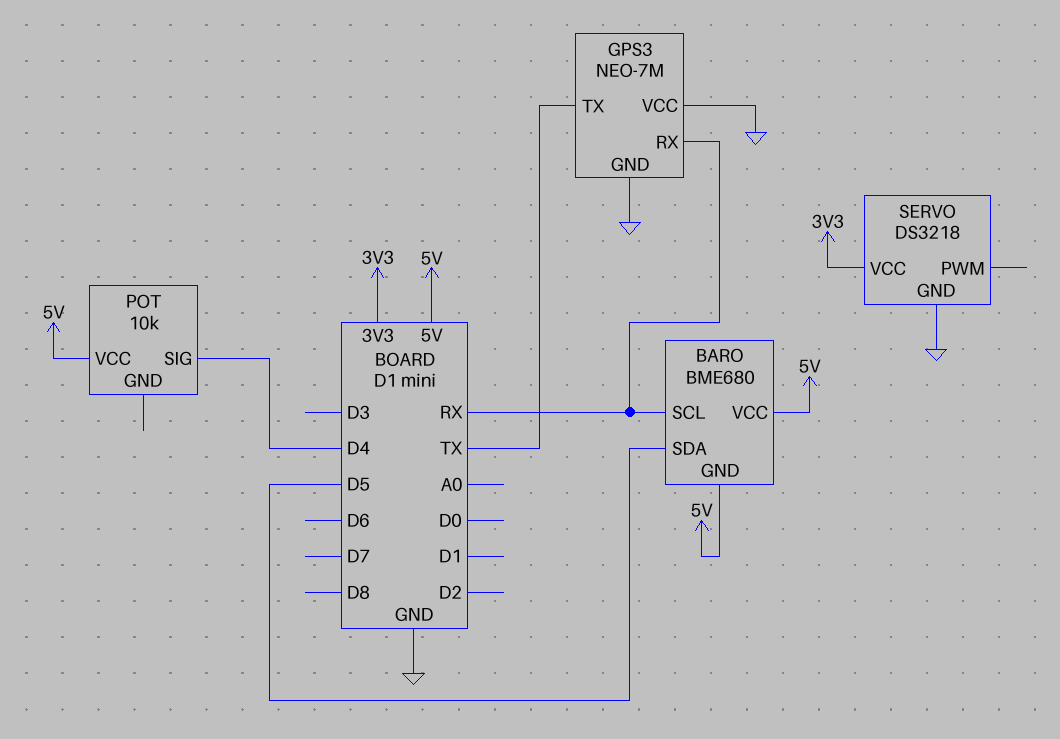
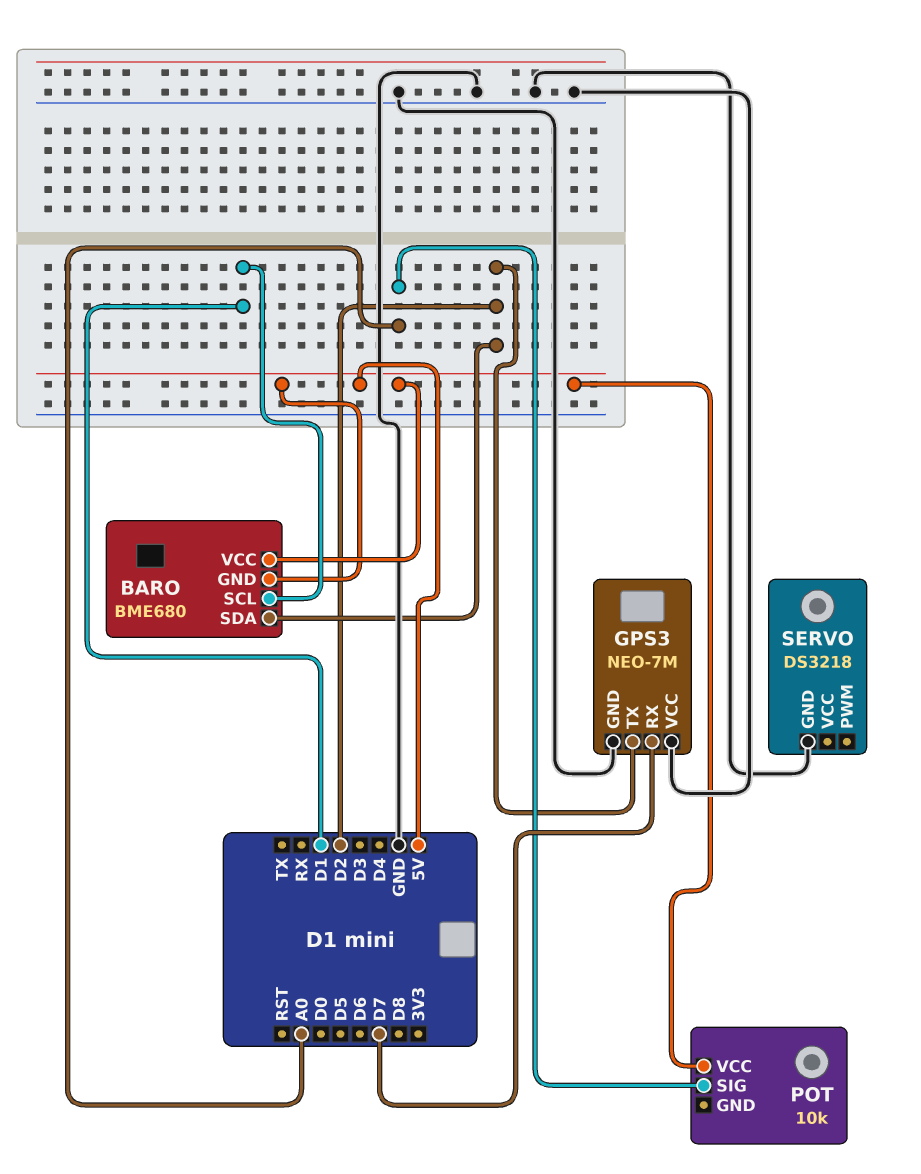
BARO pin SCL: RX -> D1
BARO pin SDA: D5 -> D2
GPS3 pin RX: RX -> D7
GPS3 pin TX: TX -> D2
POT pin SIG: D4 -> A0
SERVO pin VCC: 3V3 -> none

